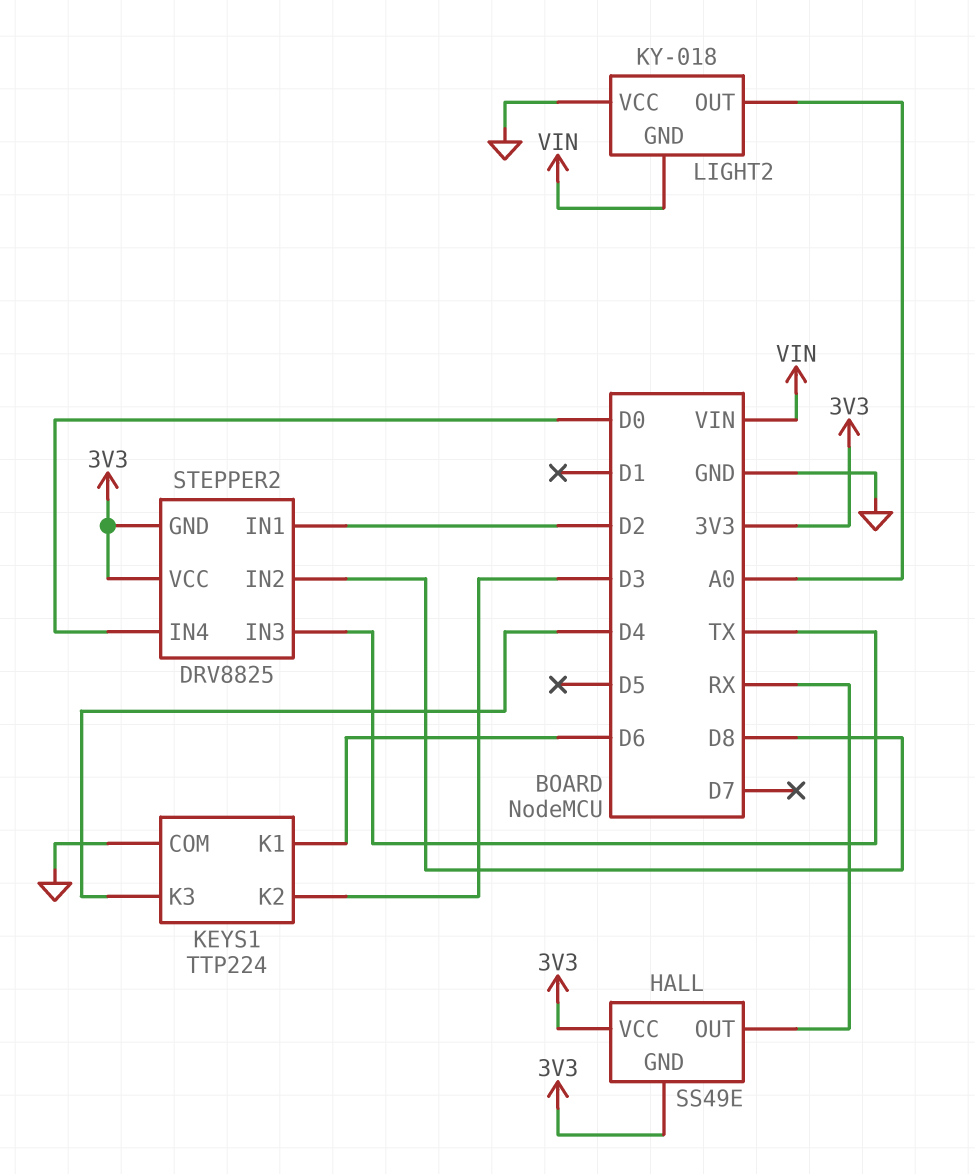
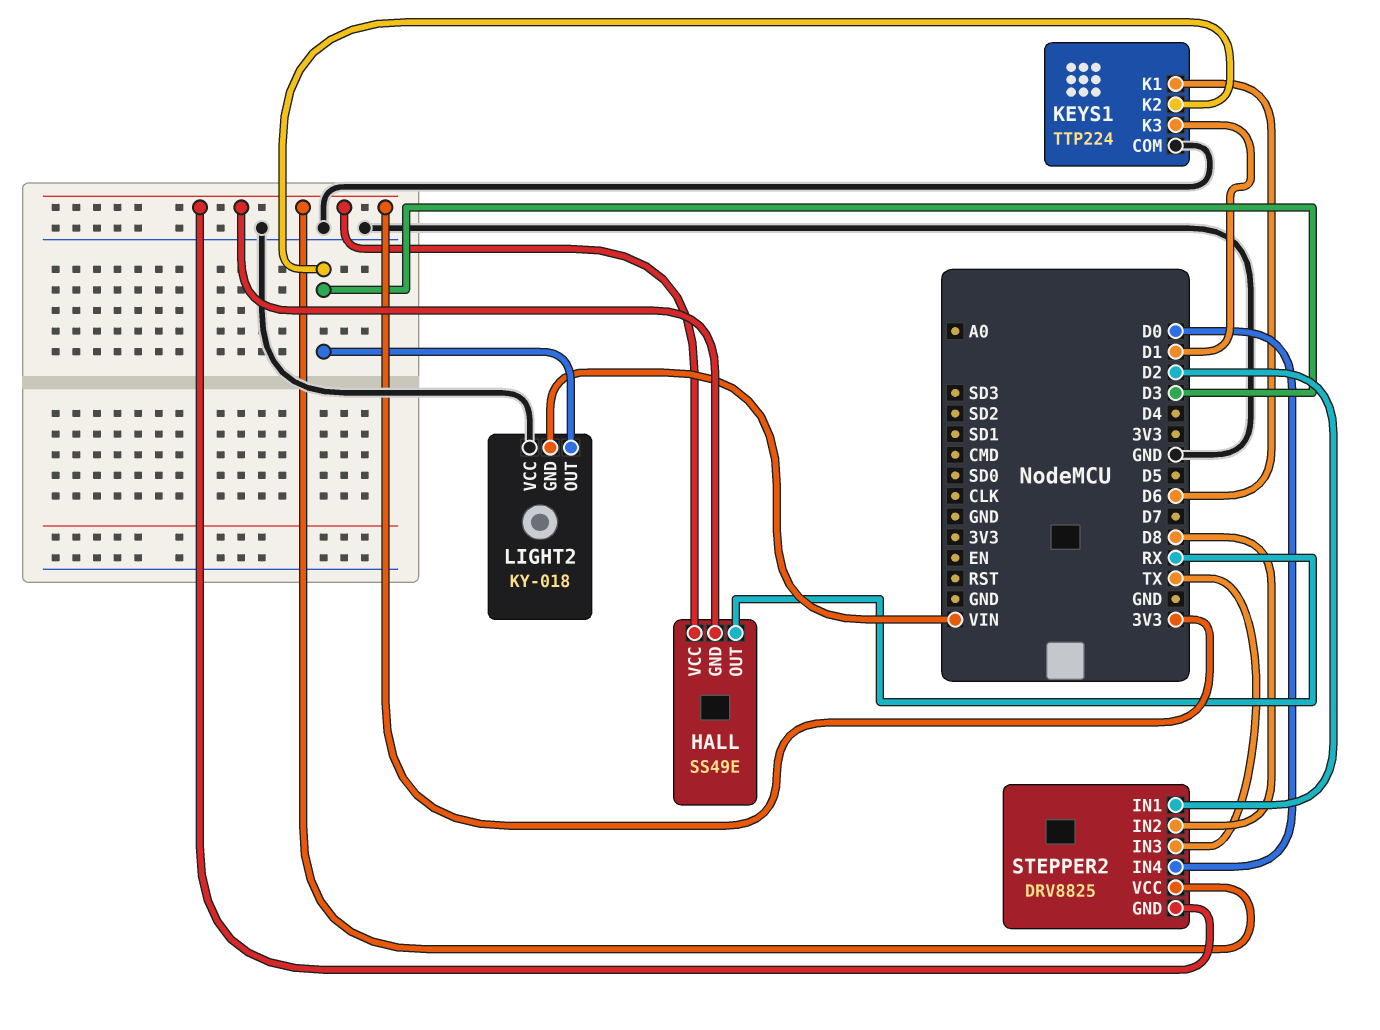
KEYS1 pin K3: D4 -> D1
LIGHT2 pin OUT: A0 -> D3

